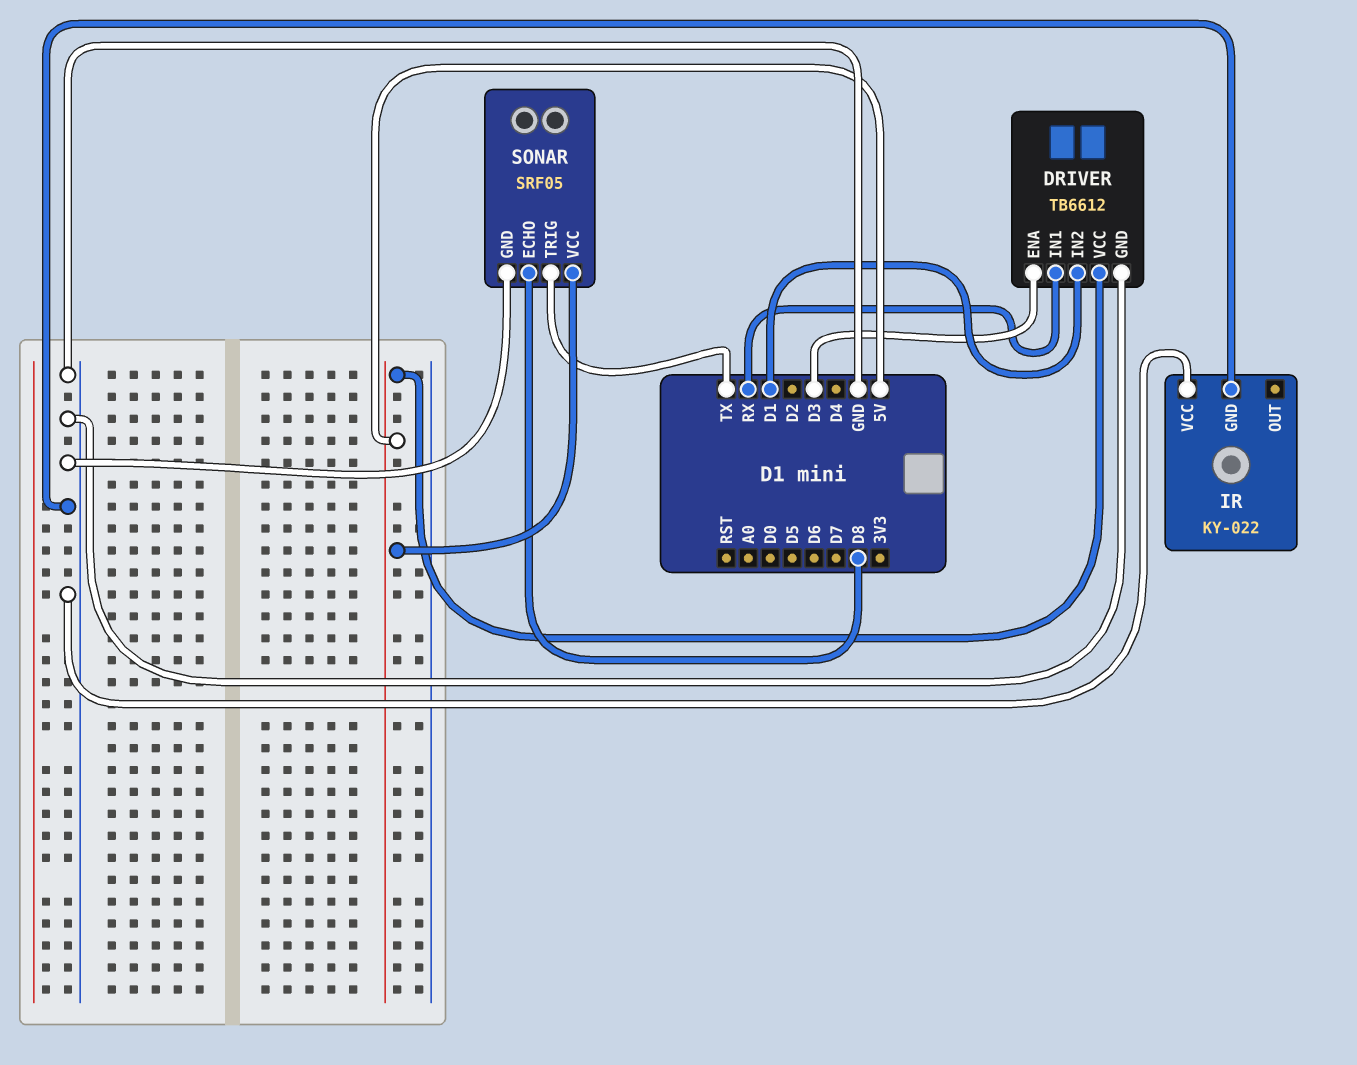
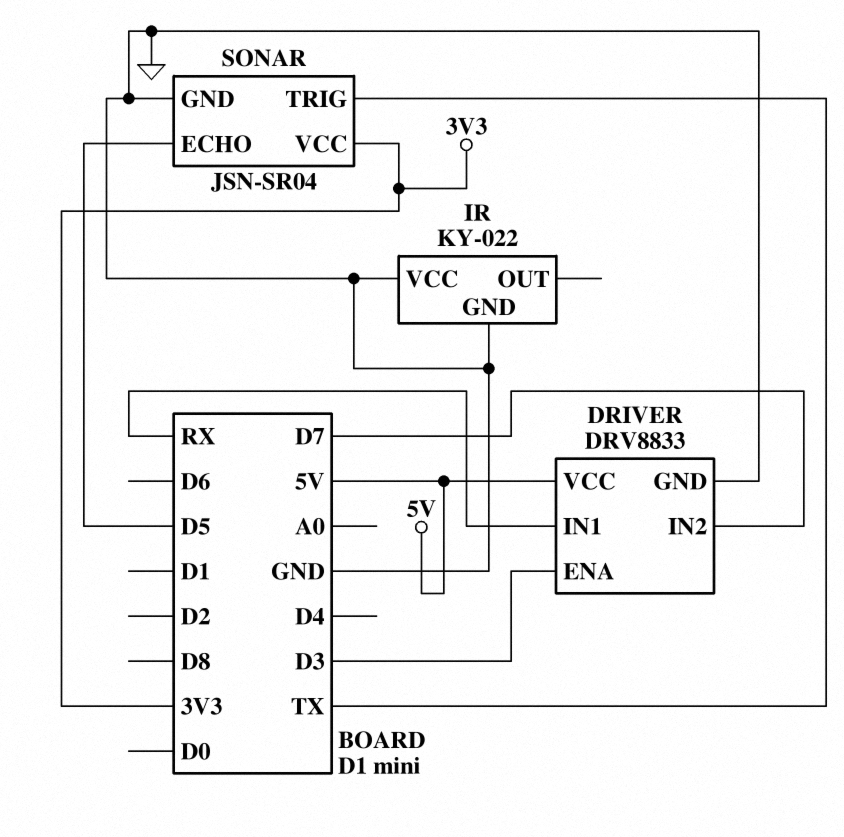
DRIVER: TB6612 -> DRV8833
DRIVER pin IN2: D1 -> D7
SONAR: SRF05 -> JSN-SR04
SONAR pin ECHO: D8 -> D5
SONAR pin VCC: 5V -> 3V3

